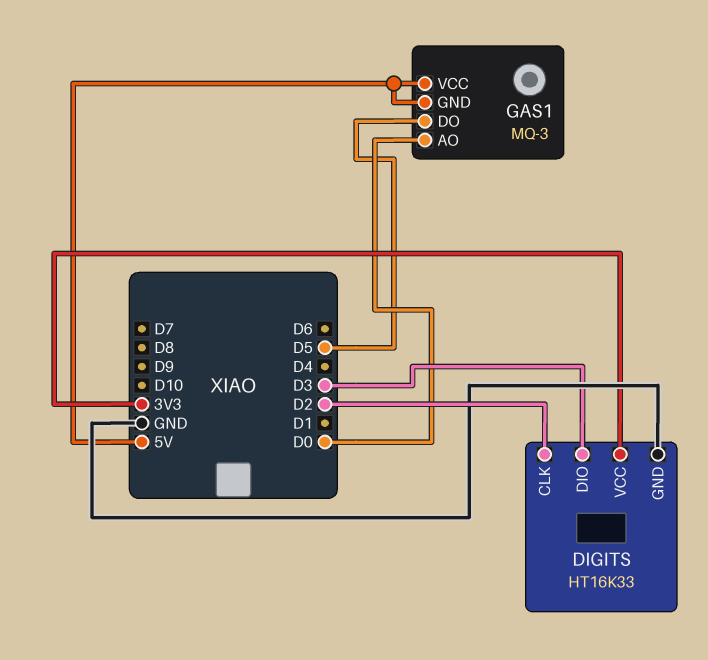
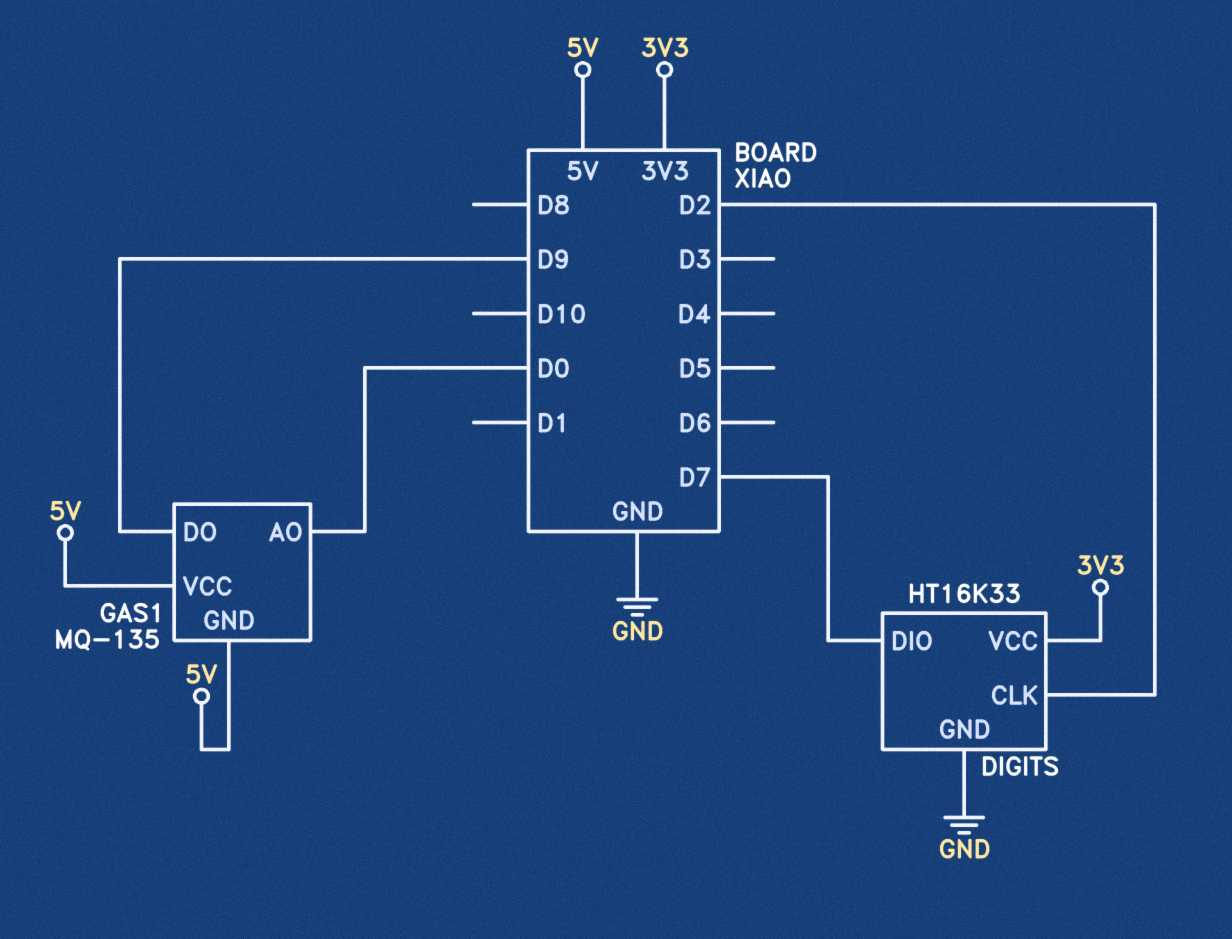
DIGITS pin DIO: D3 -> D7
GAS1: MQ-3 -> MQ-135
GAS1 pin DO: D5 -> D9

